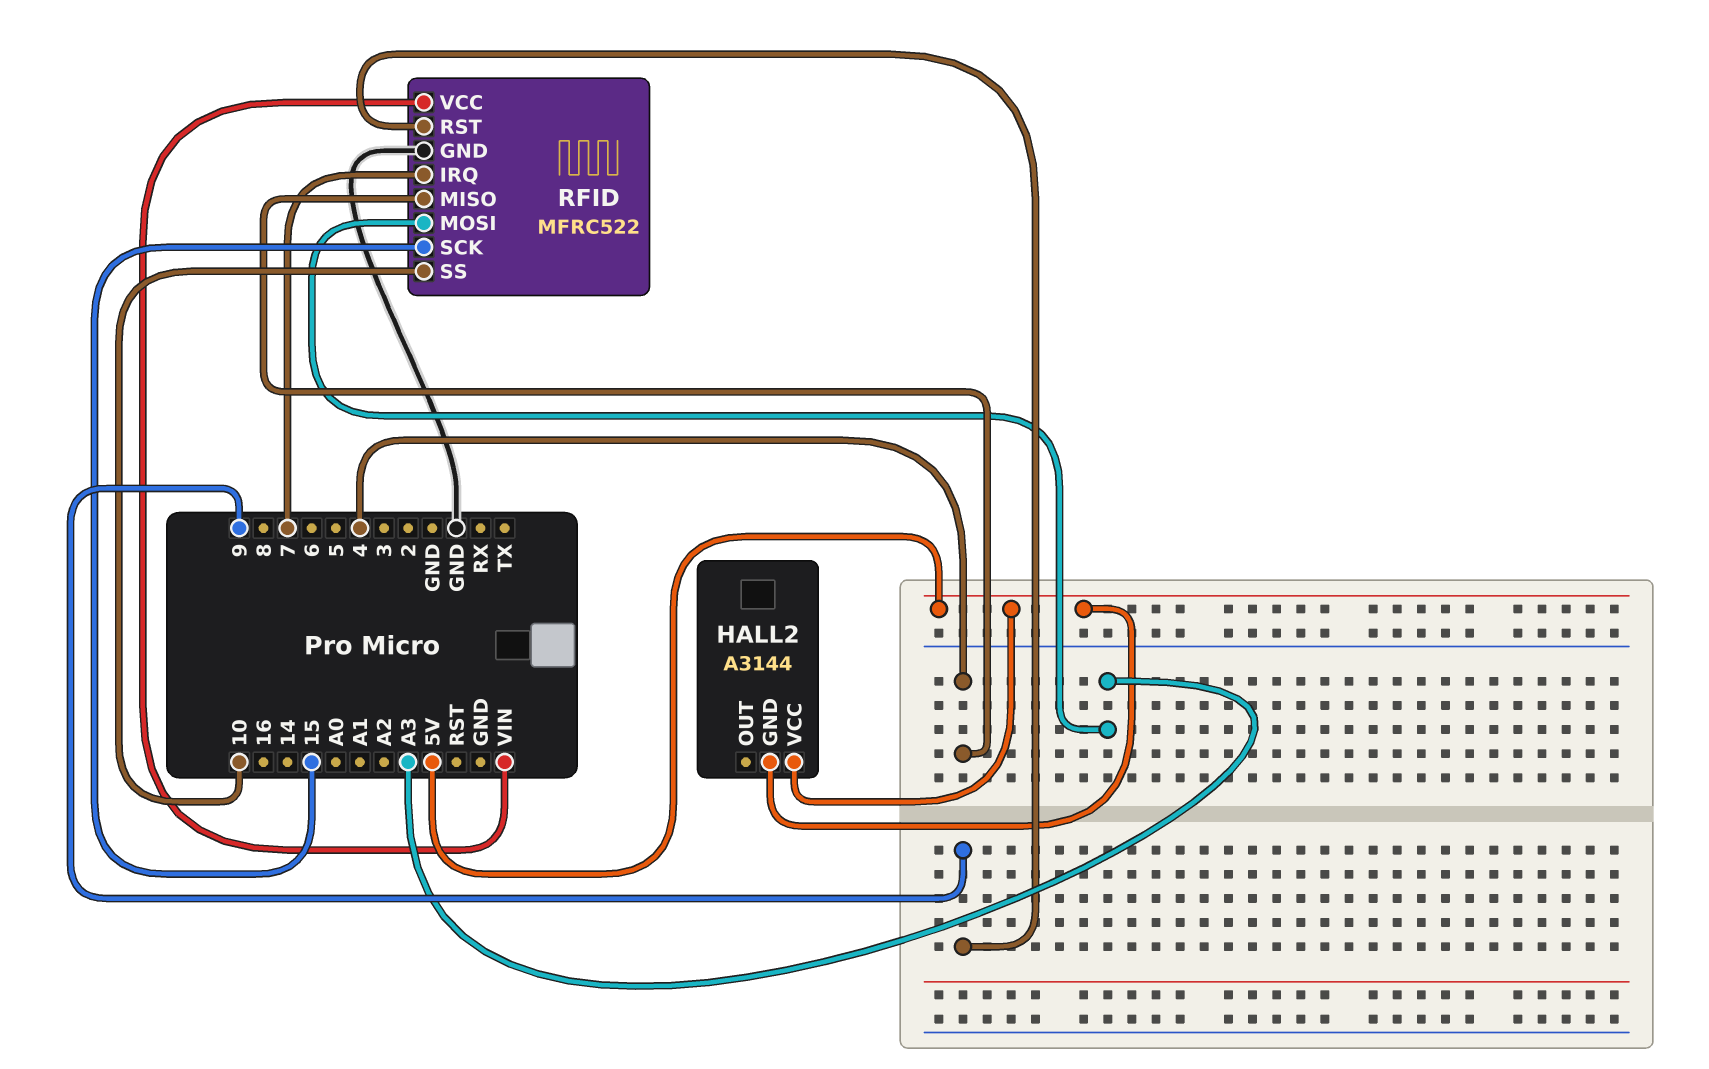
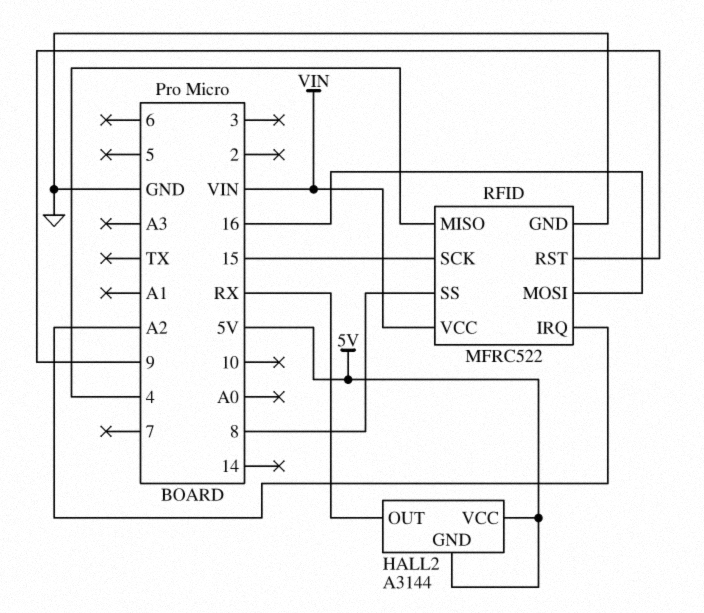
HALL2 pin OUT: none -> RX
RFID pin IRQ: 7 -> A2
RFID pin MOSI: A3 -> 16
RFID pin SS: 10 -> 8

